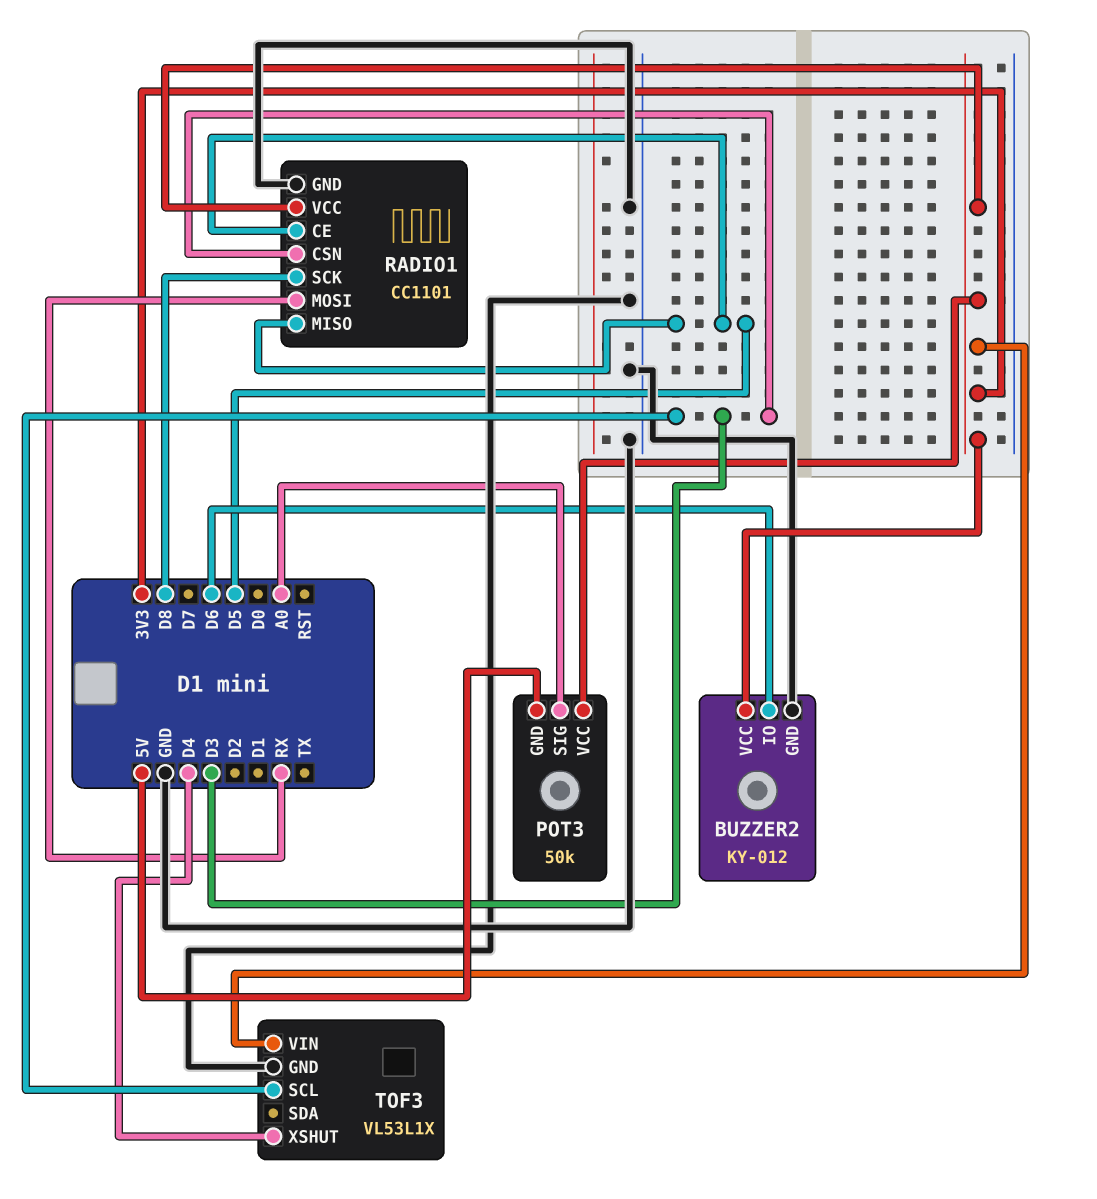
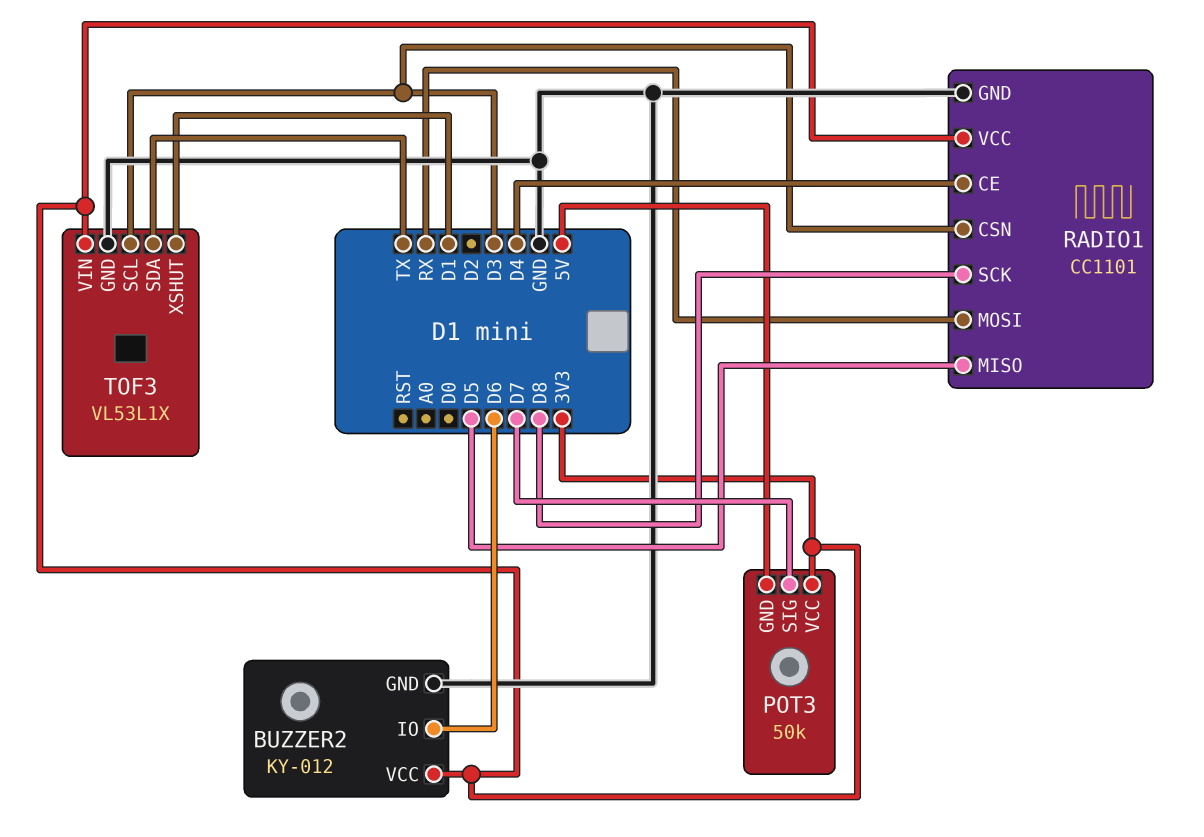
POT3 pin SIG: A0 -> D7
RADIO1 pin CE: D5 -> D4
TOF3 pin SDA: none -> TX
TOF3 pin XSHUT: D4 -> D1

